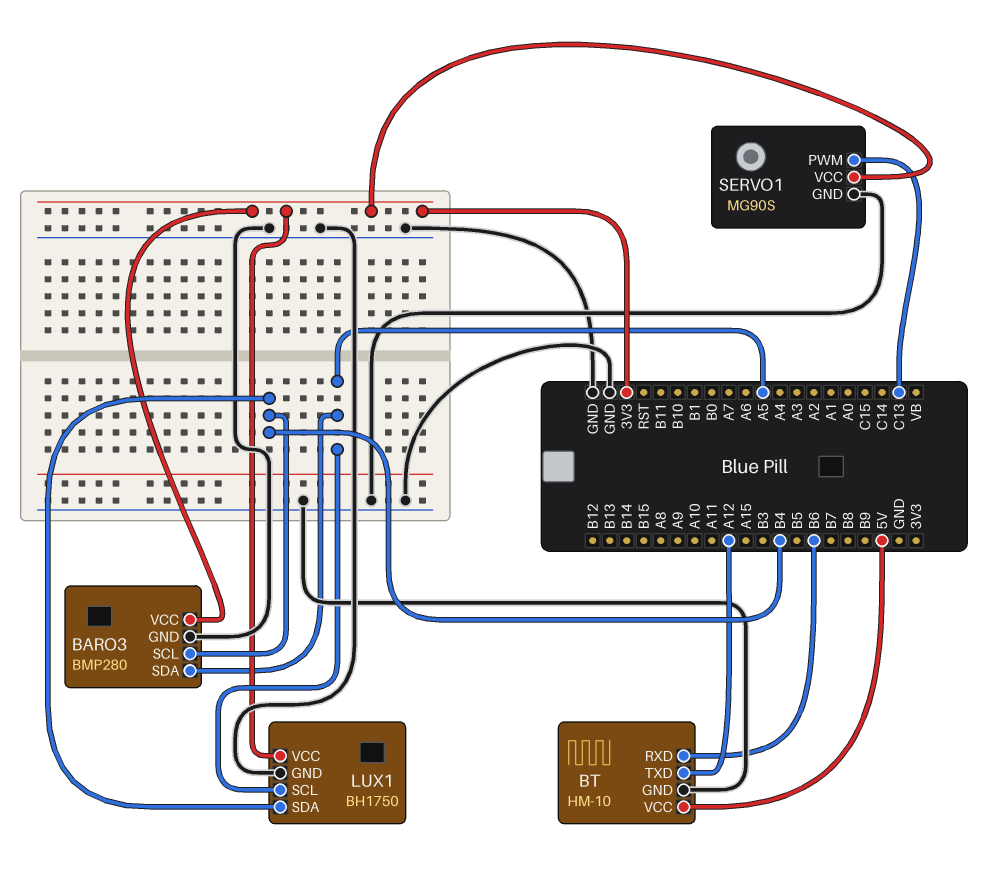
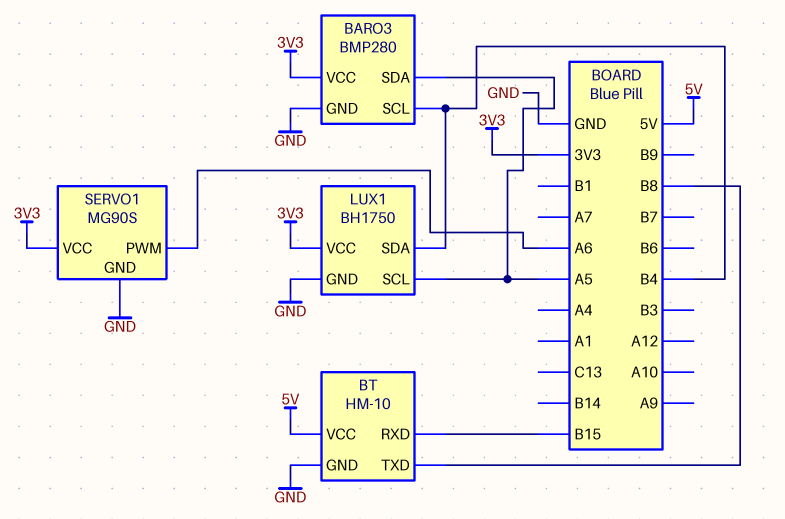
BT pin RXD: B6 -> B15
BT pin TXD: A12 -> B8
SERVO1 pin PWM: C13 -> A6

